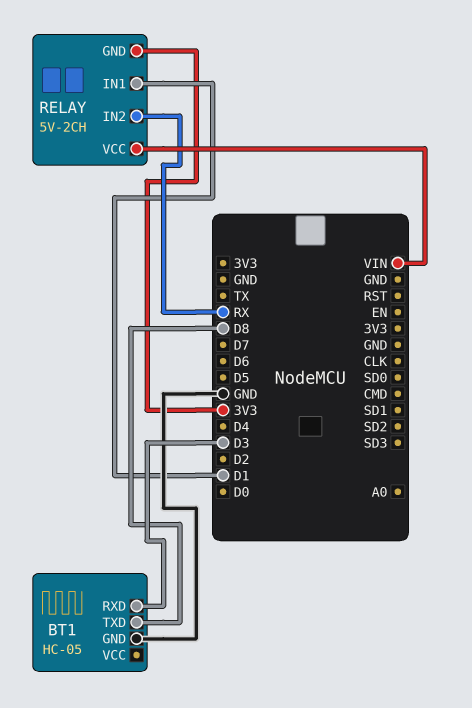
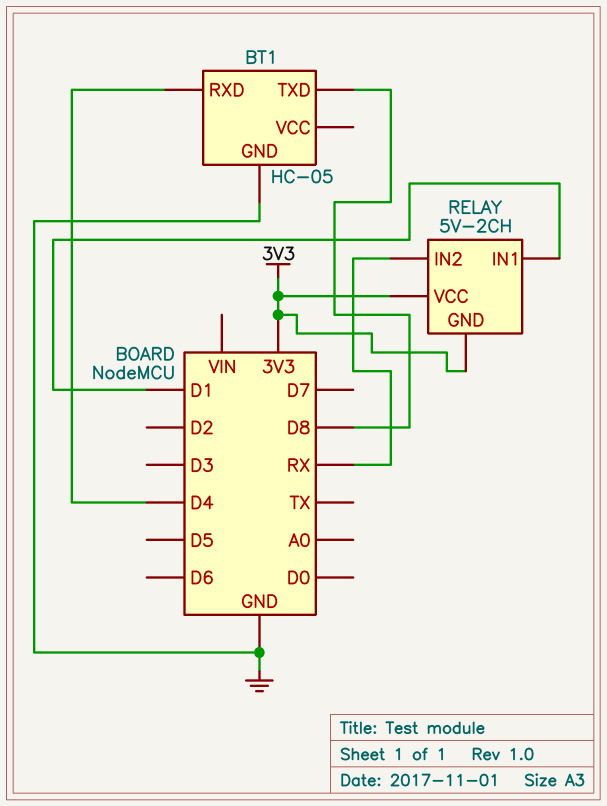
BT1 pin RXD: D3 -> D4
RELAY pin VCC: VIN -> 3V3

